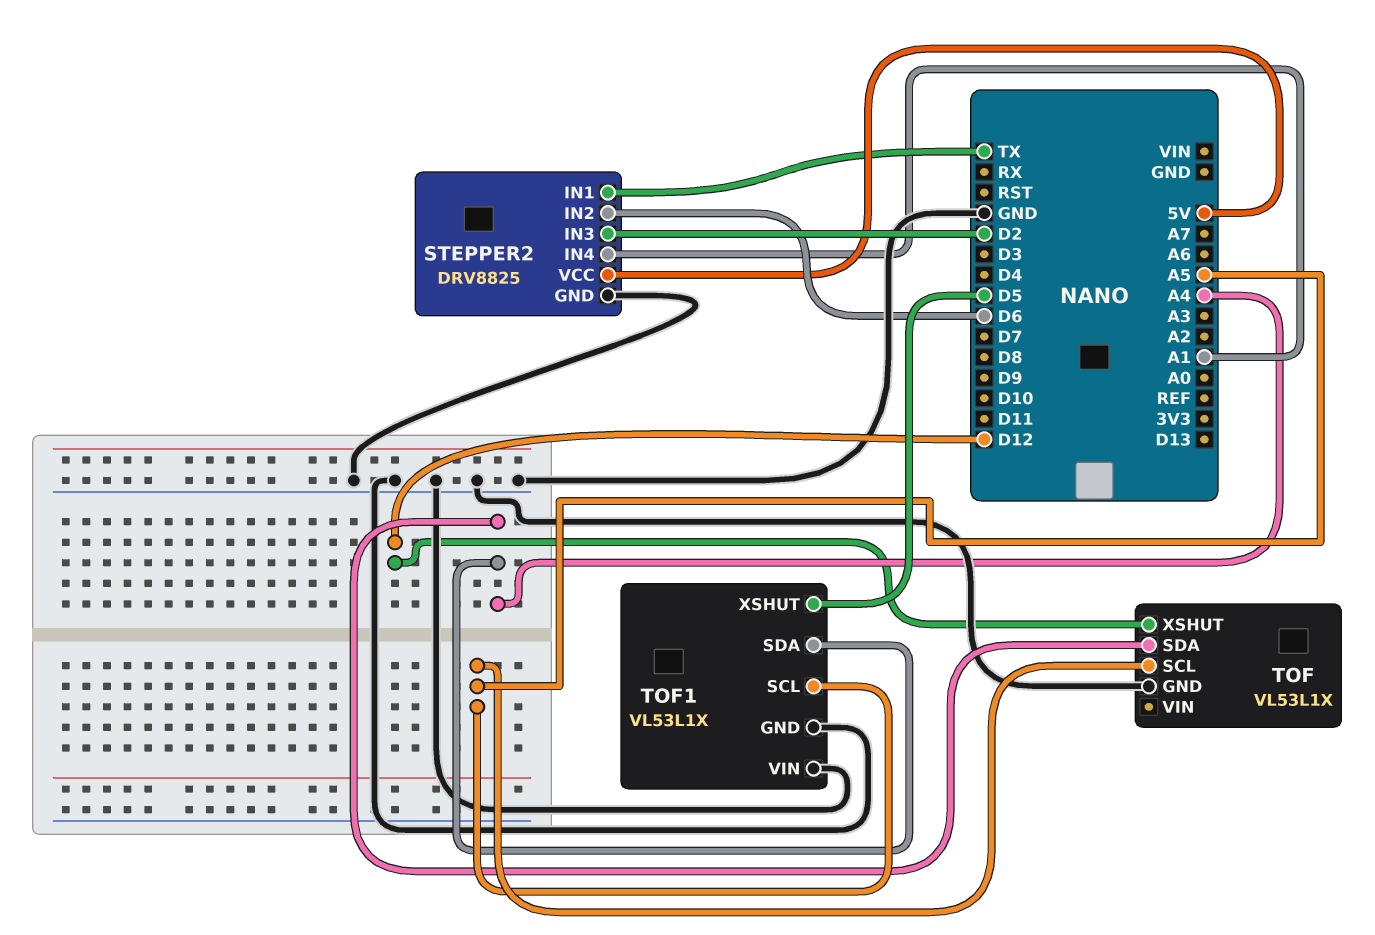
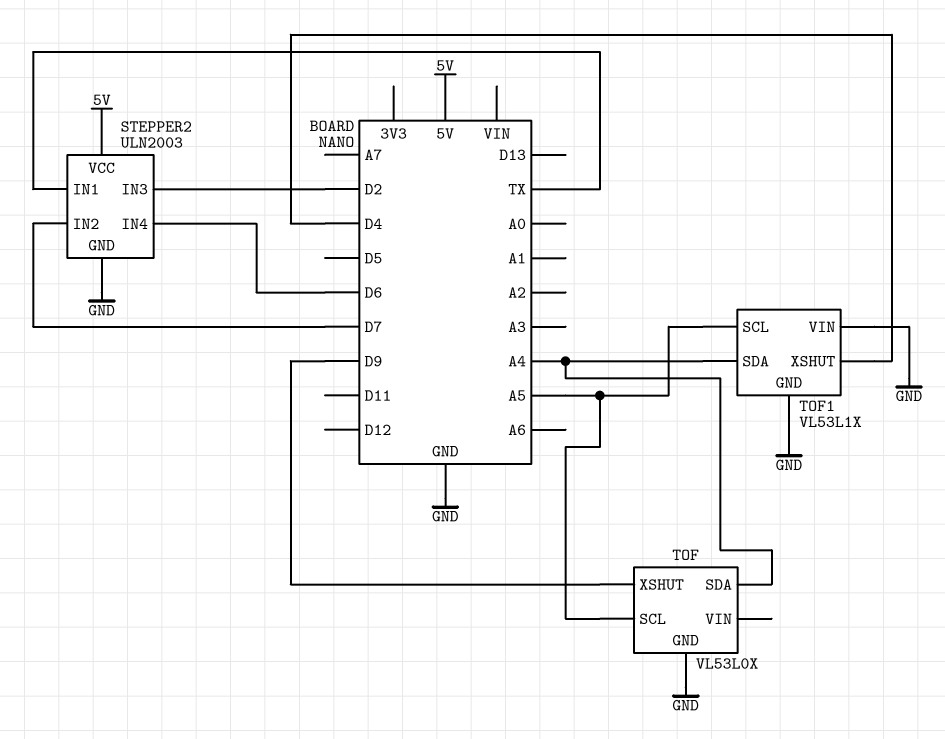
STEPPER2: DRV8825 -> ULN2003
STEPPER2 pin IN2: D6 -> D7
STEPPER2 pin IN4: A1 -> D6
TOF: VL53L1X -> VL53L0X
TOF pin XSHUT: D12 -> D9
TOF1 pin XSHUT: D5 -> D4

